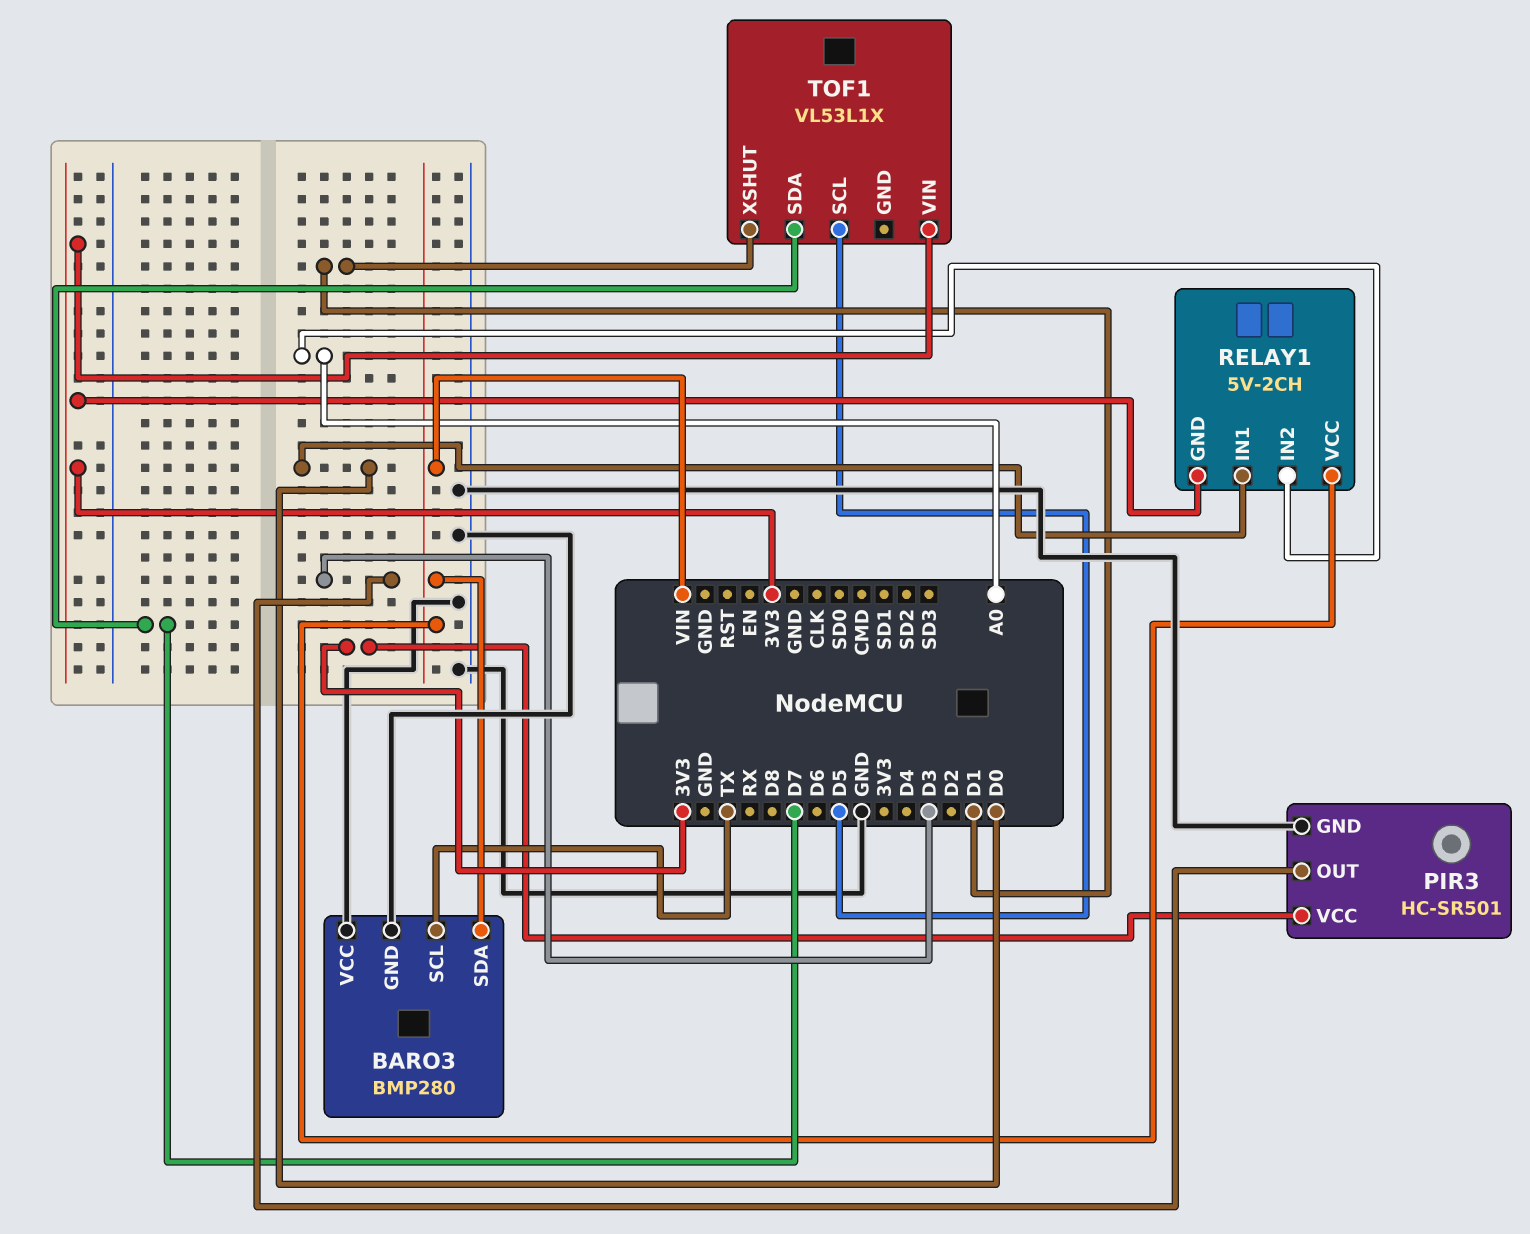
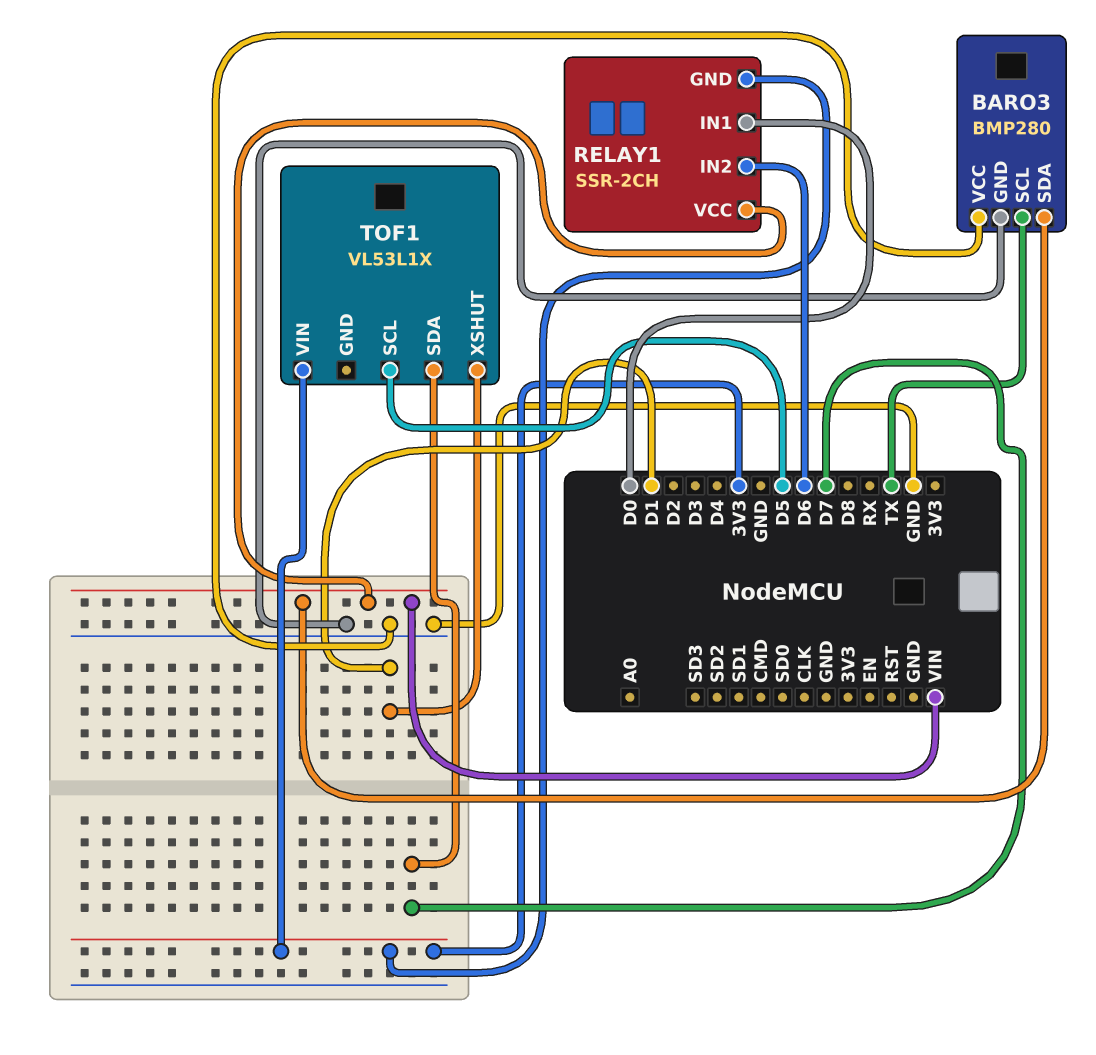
PIR3: HC-SR501 -> none
PIR3 pin GND: GND -> none
PIR3 pin OUT: D3 -> none
PIR3 pin VCC: 3V3 -> none
RELAY1: 5V-2CH -> SSR-2CH
RELAY1 pin IN2: A0 -> D6

